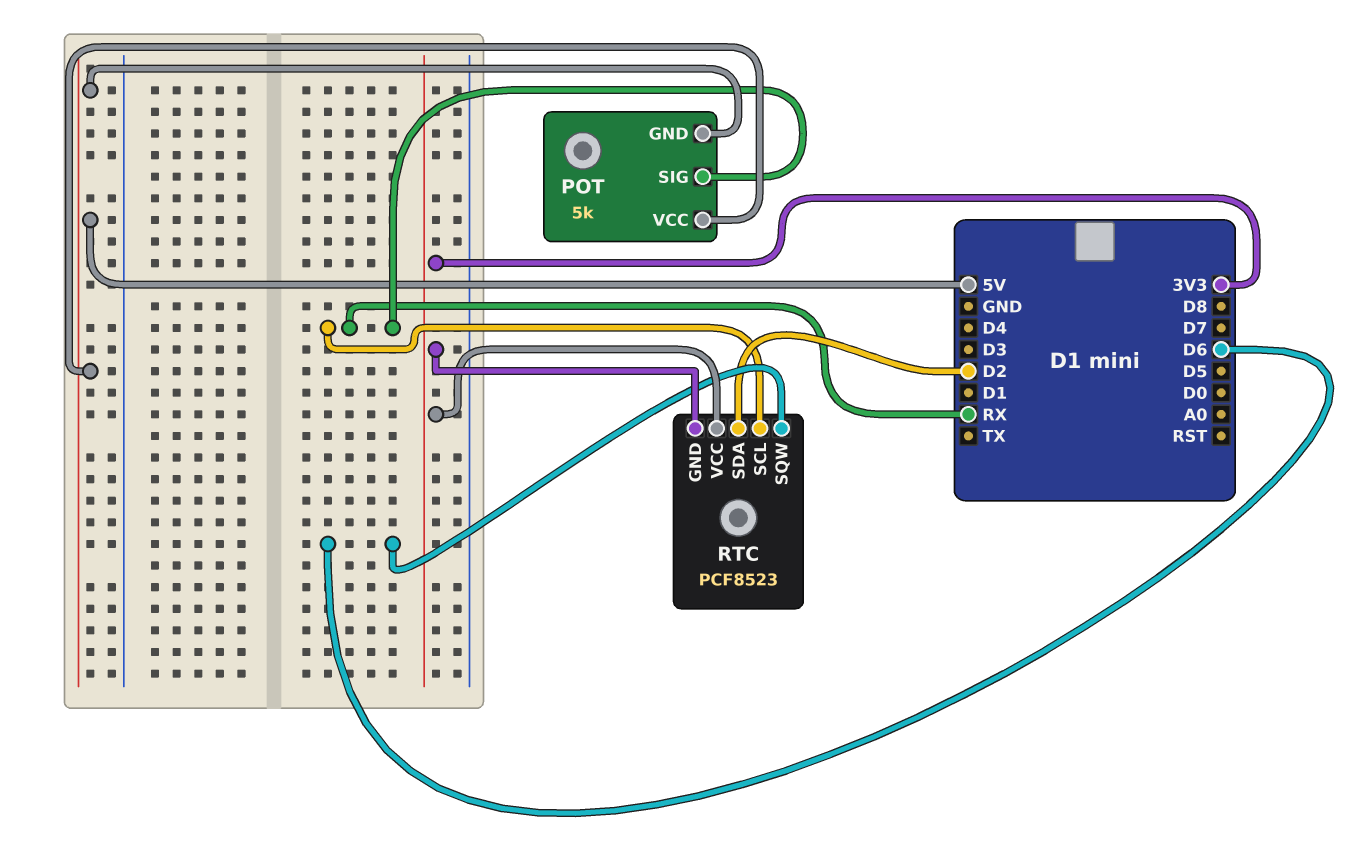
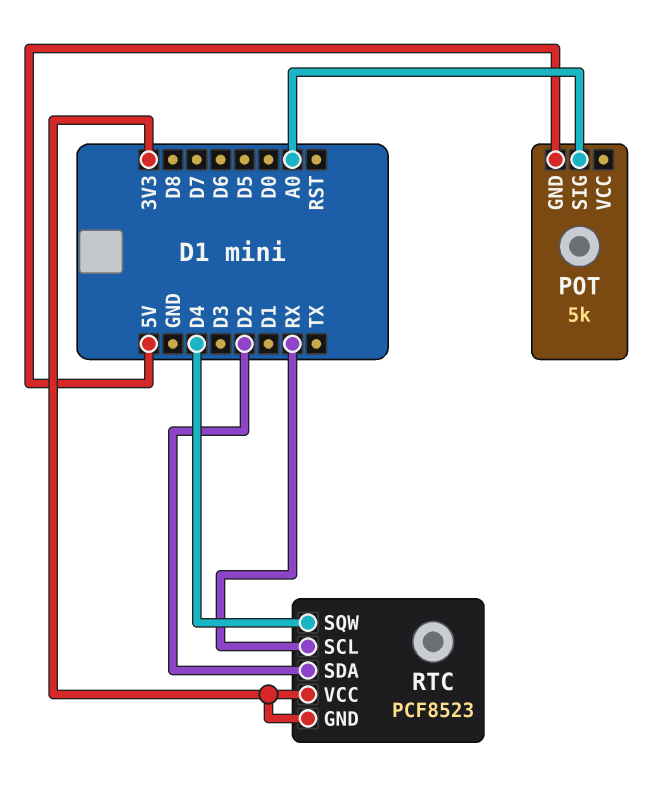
POT pin SIG: RX -> A0
POT pin VCC: 5V -> none
RTC pin SQW: D6 -> D4

